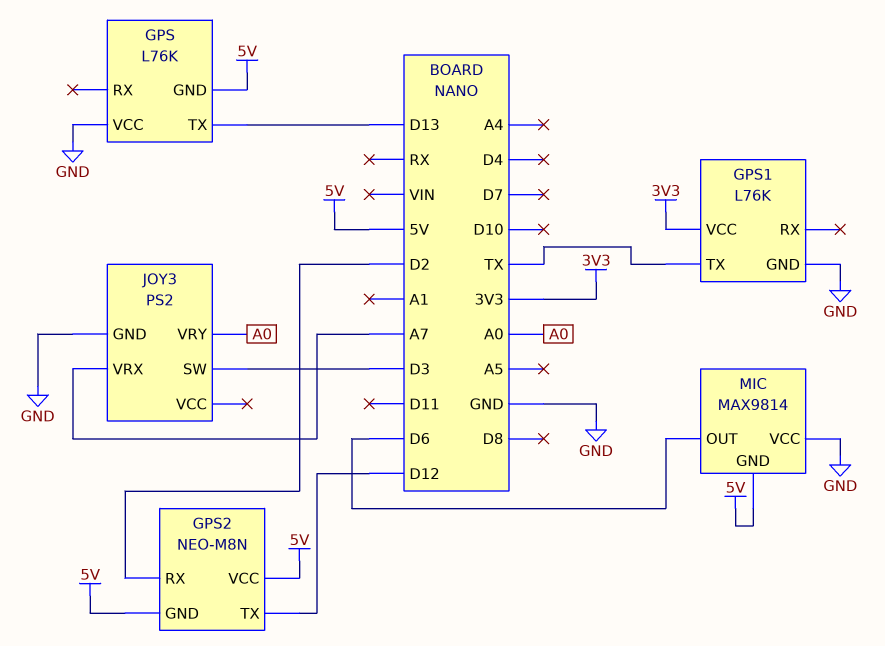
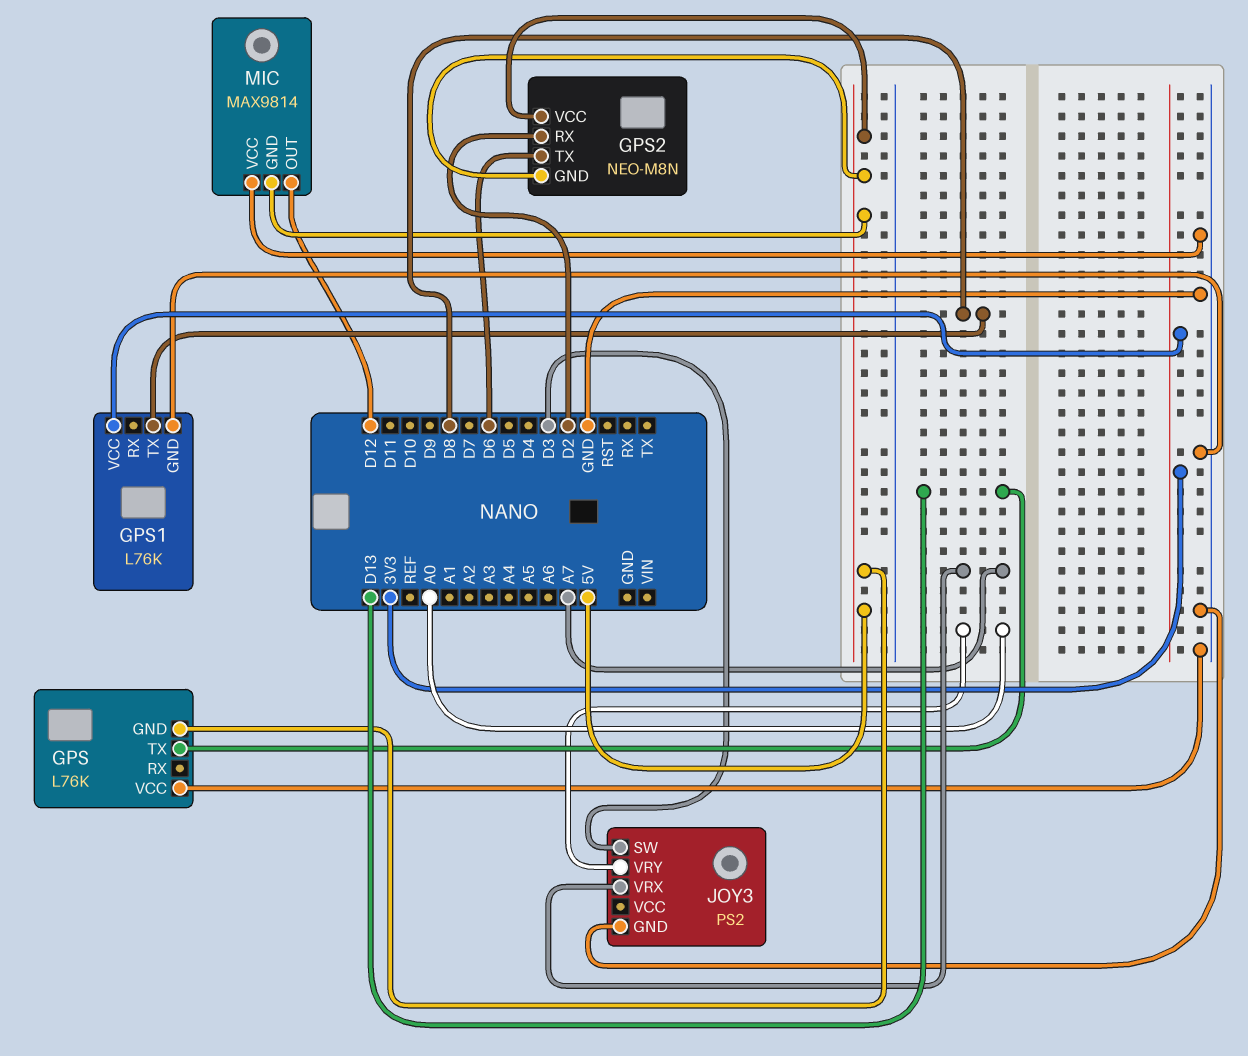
GPS1 pin TX: TX -> D8
GPS2 pin TX: D12 -> D6
MIC pin OUT: D6 -> D12

